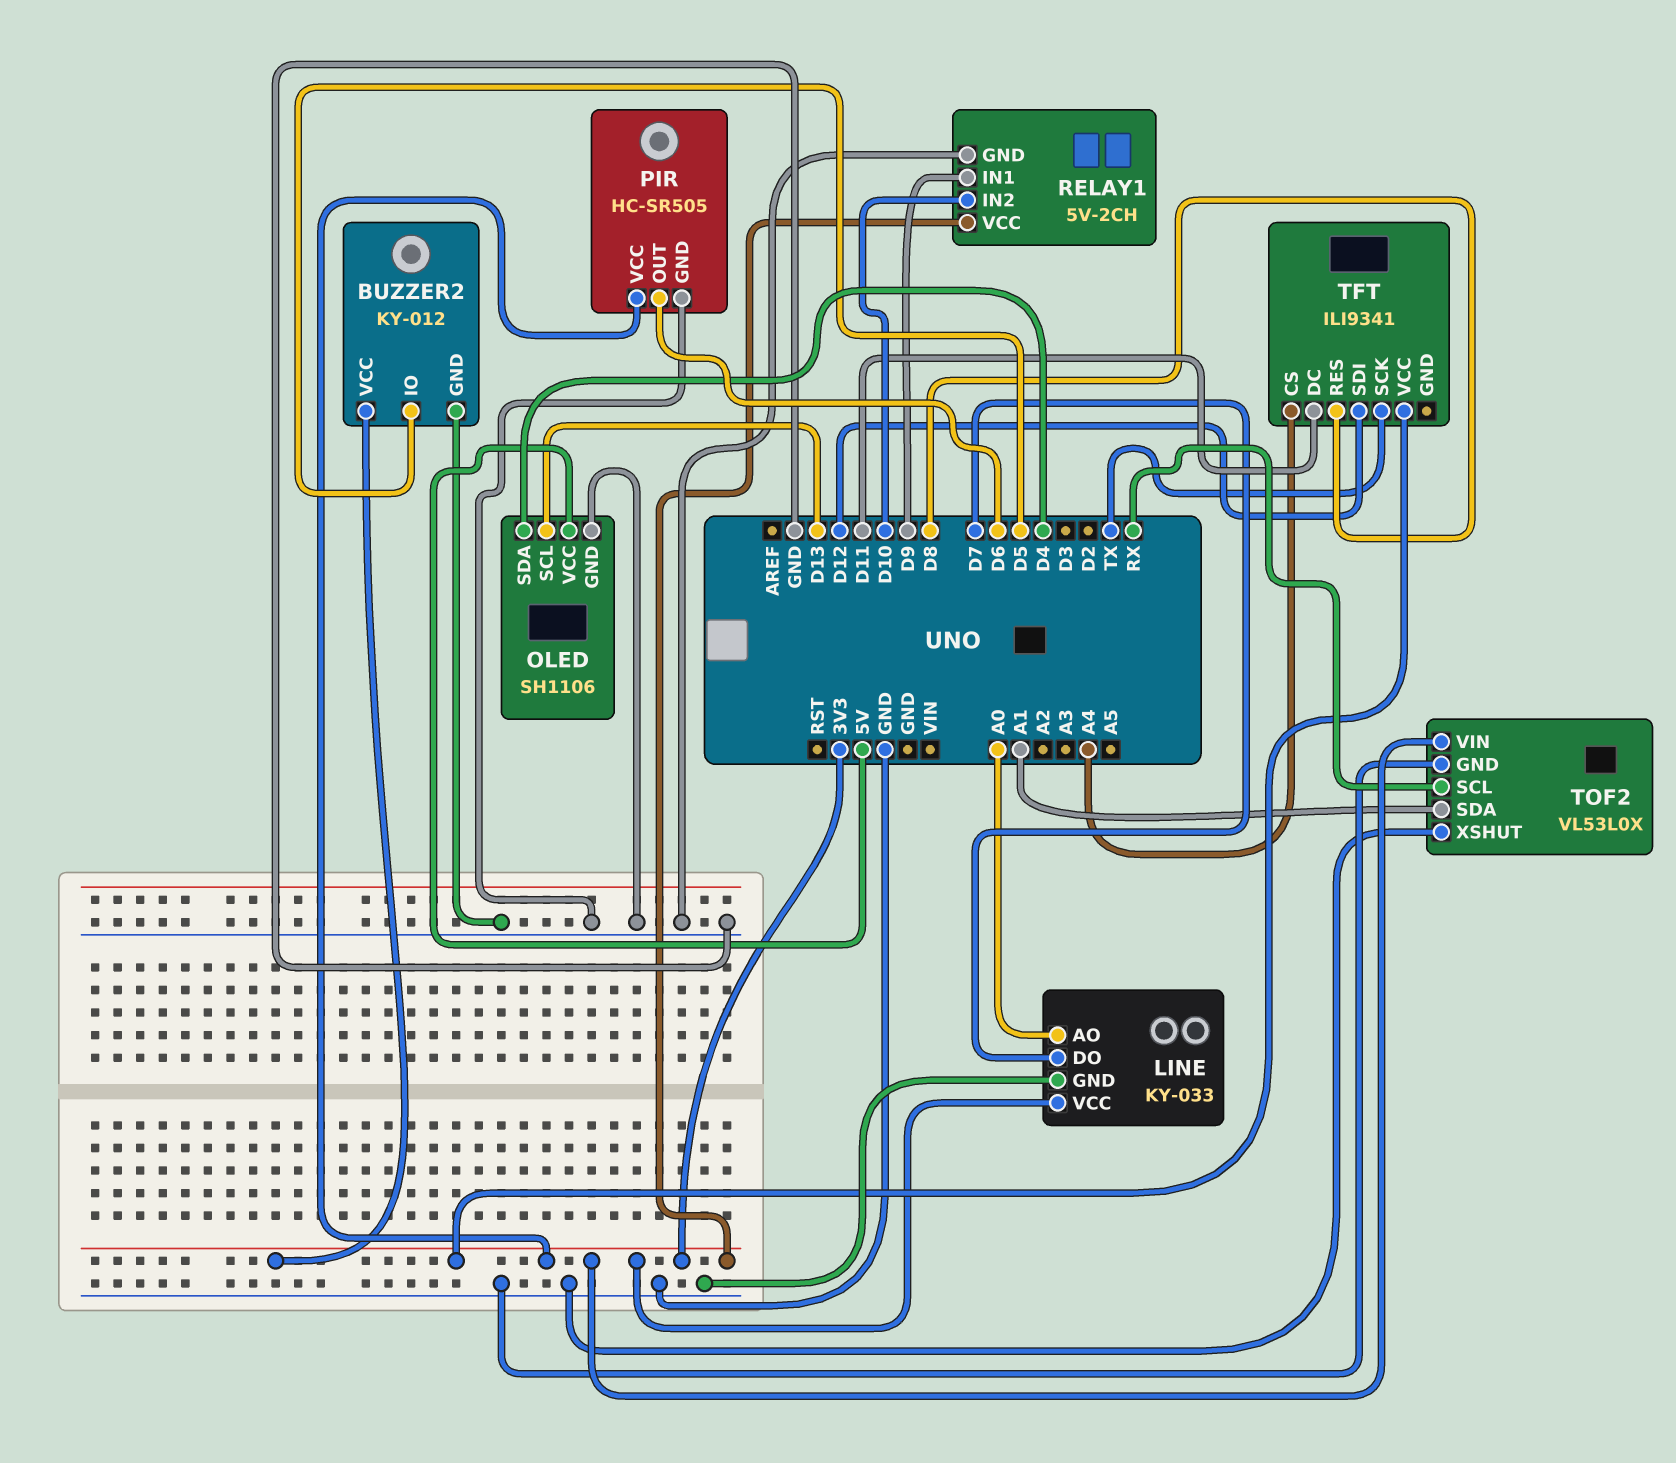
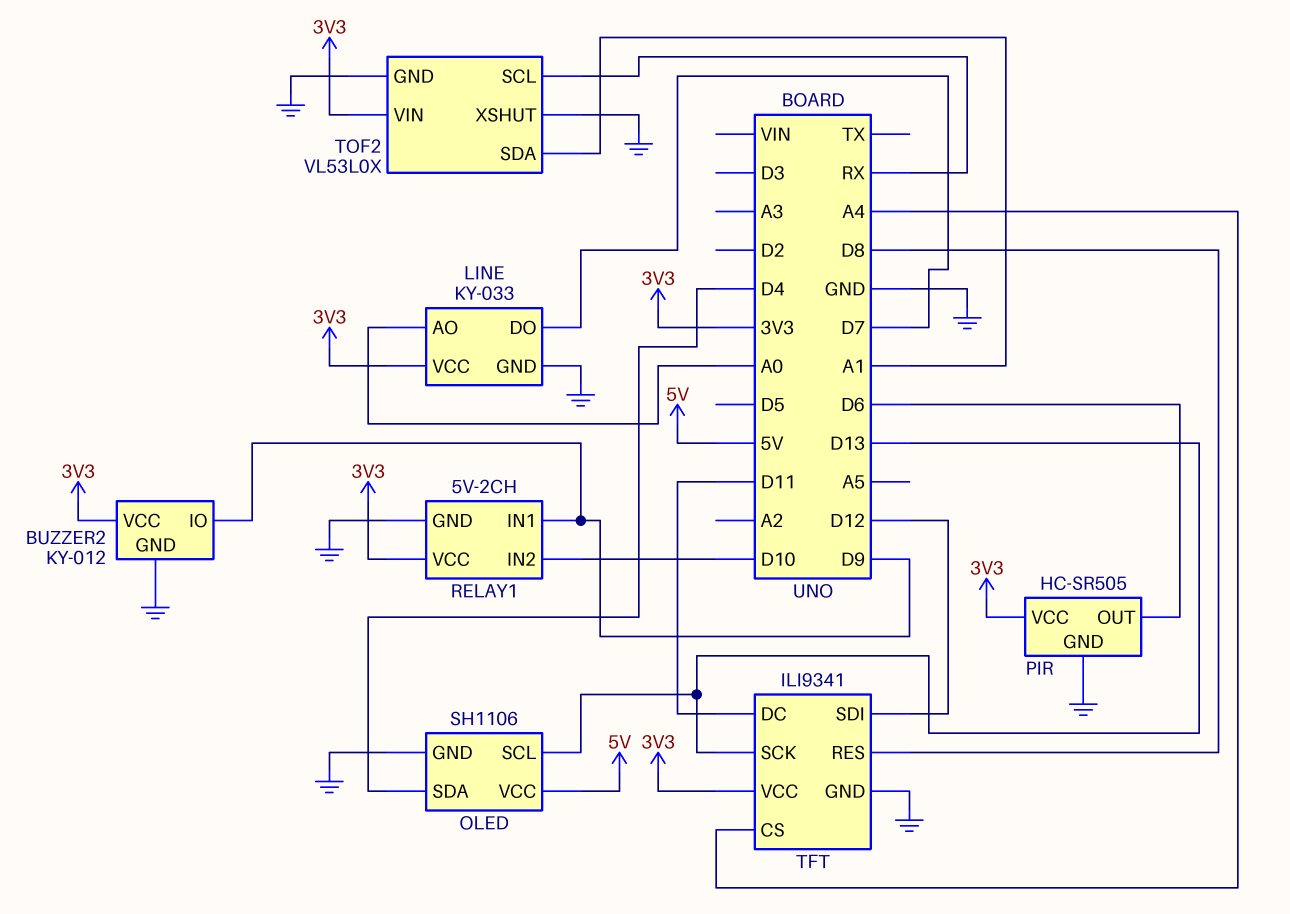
BUZZER2 pin IO: D5 -> D9
TFT pin GND: none -> GND
TFT pin SCK: TX -> D13

